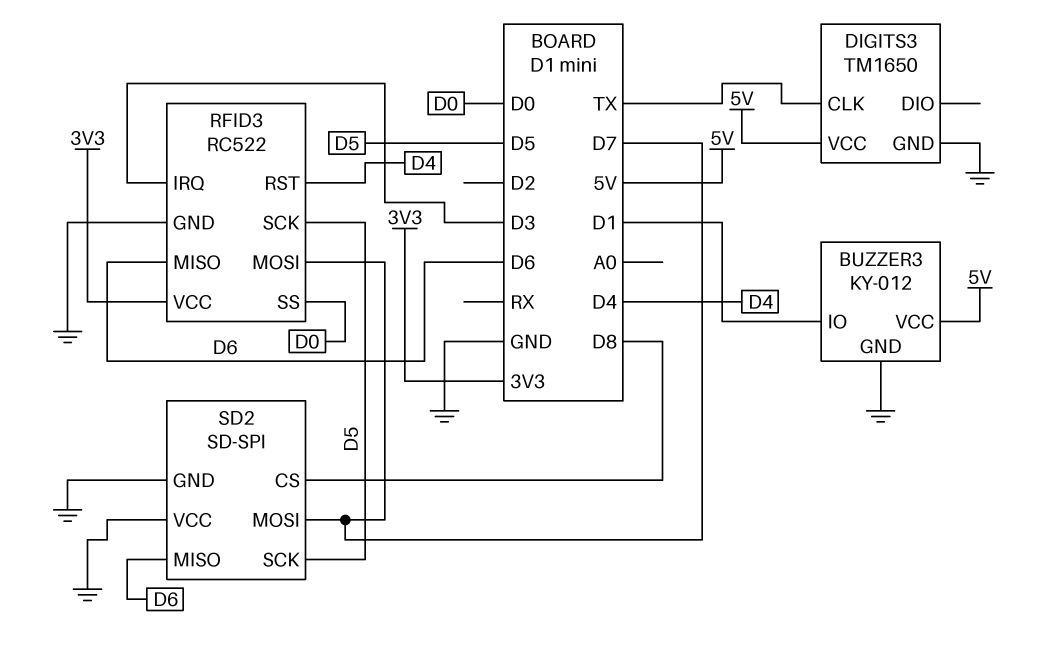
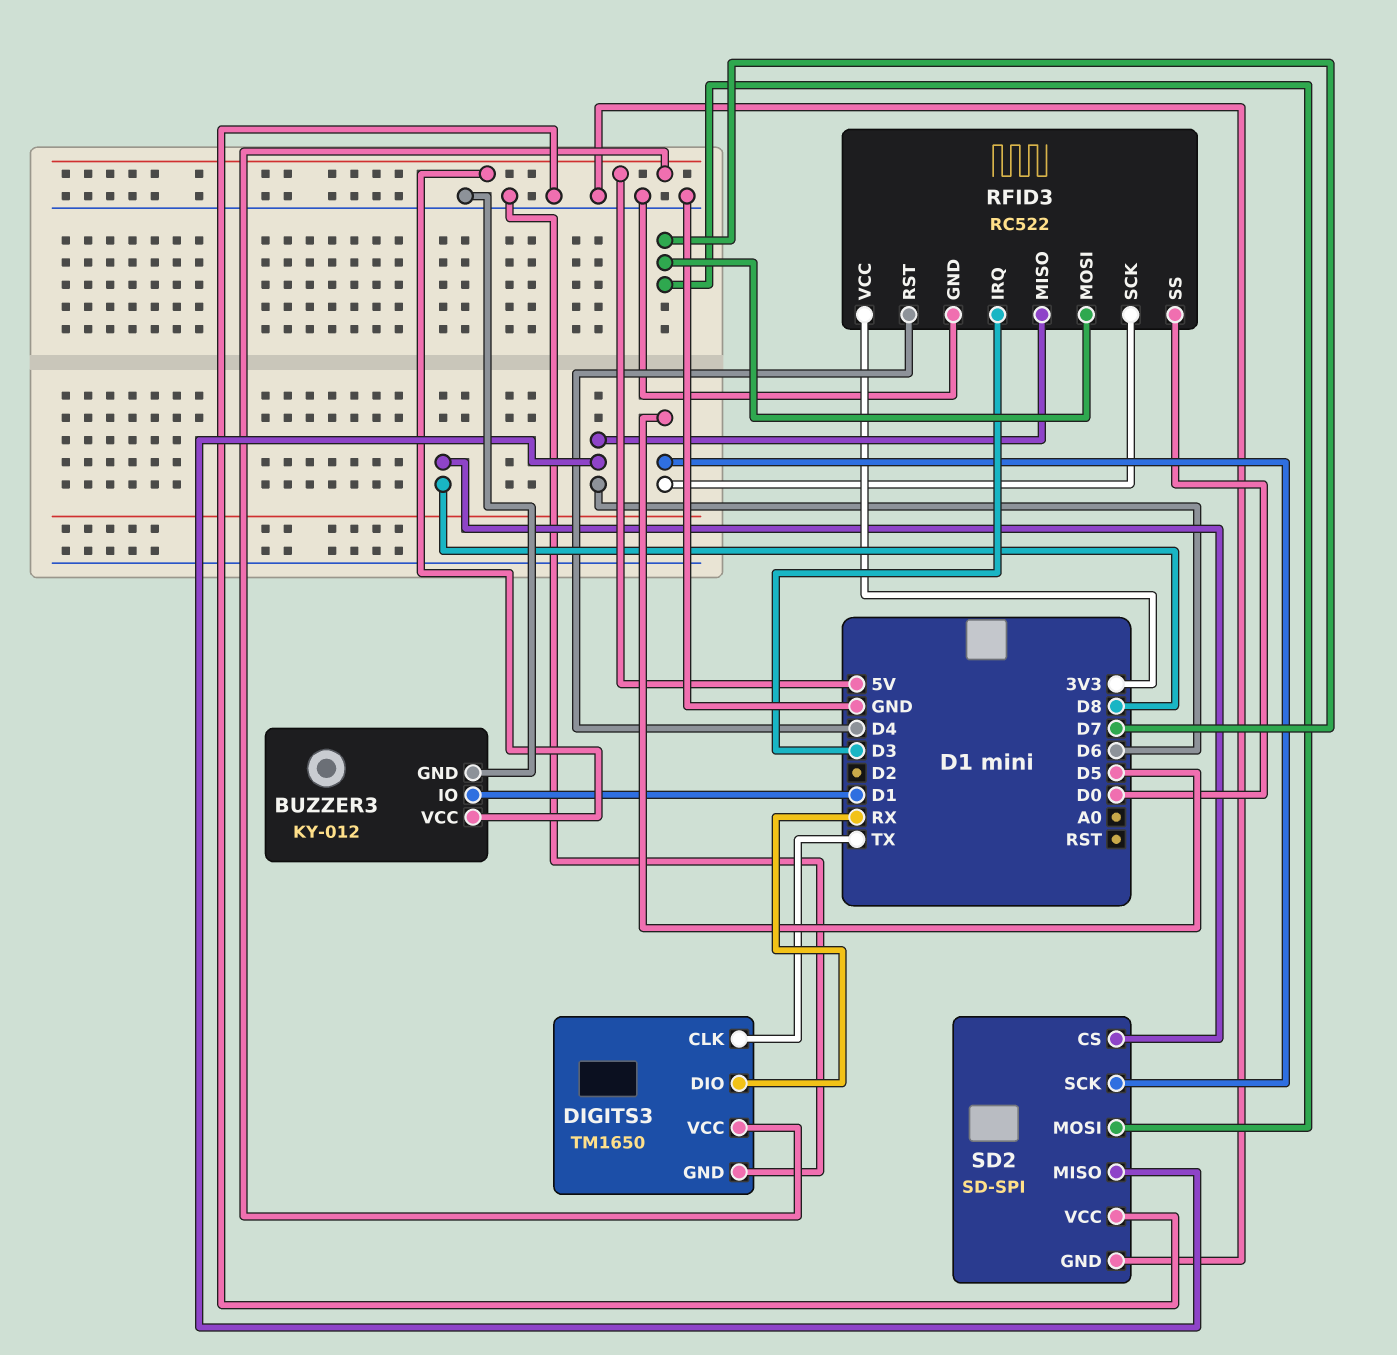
DIGITS3 pin DIO: none -> RX

